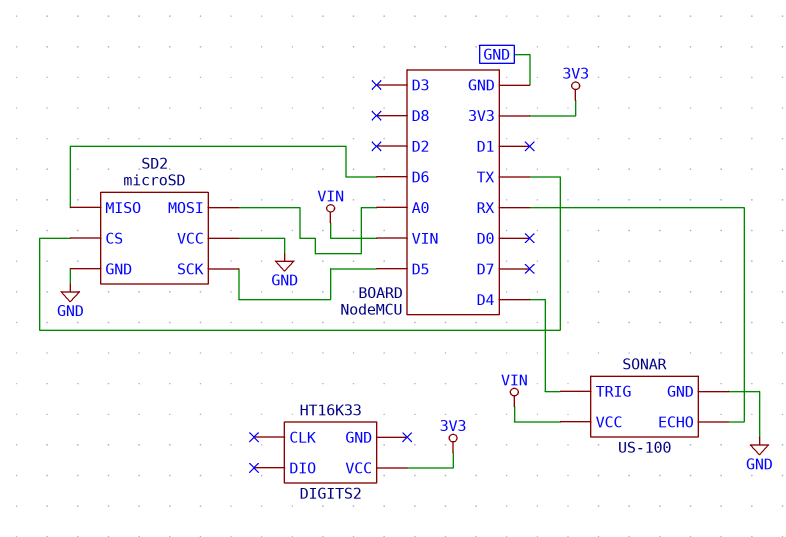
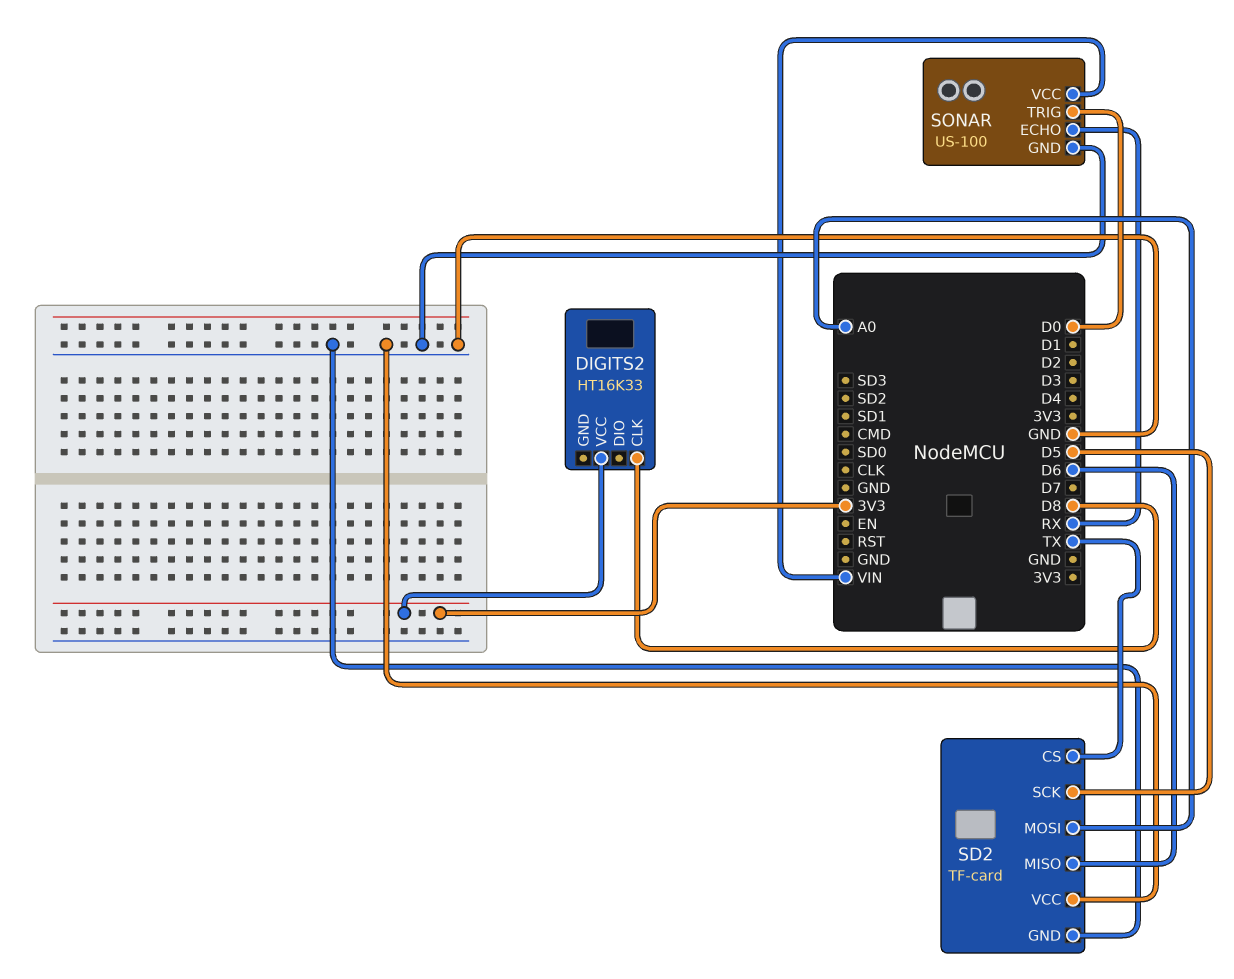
DIGITS2 pin CLK: none -> D8
SD2: microSD -> TF-card
SONAR pin TRIG: D4 -> D0

